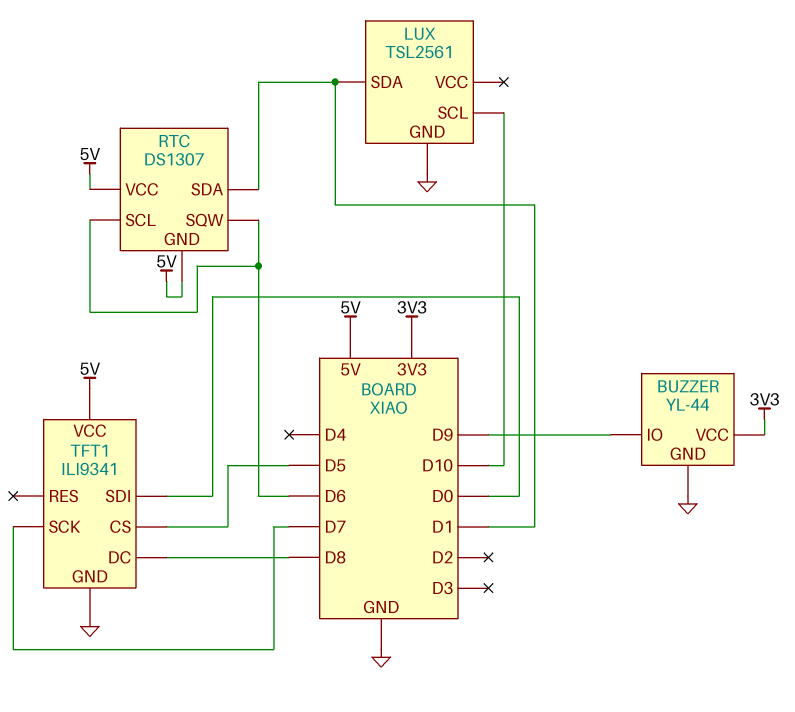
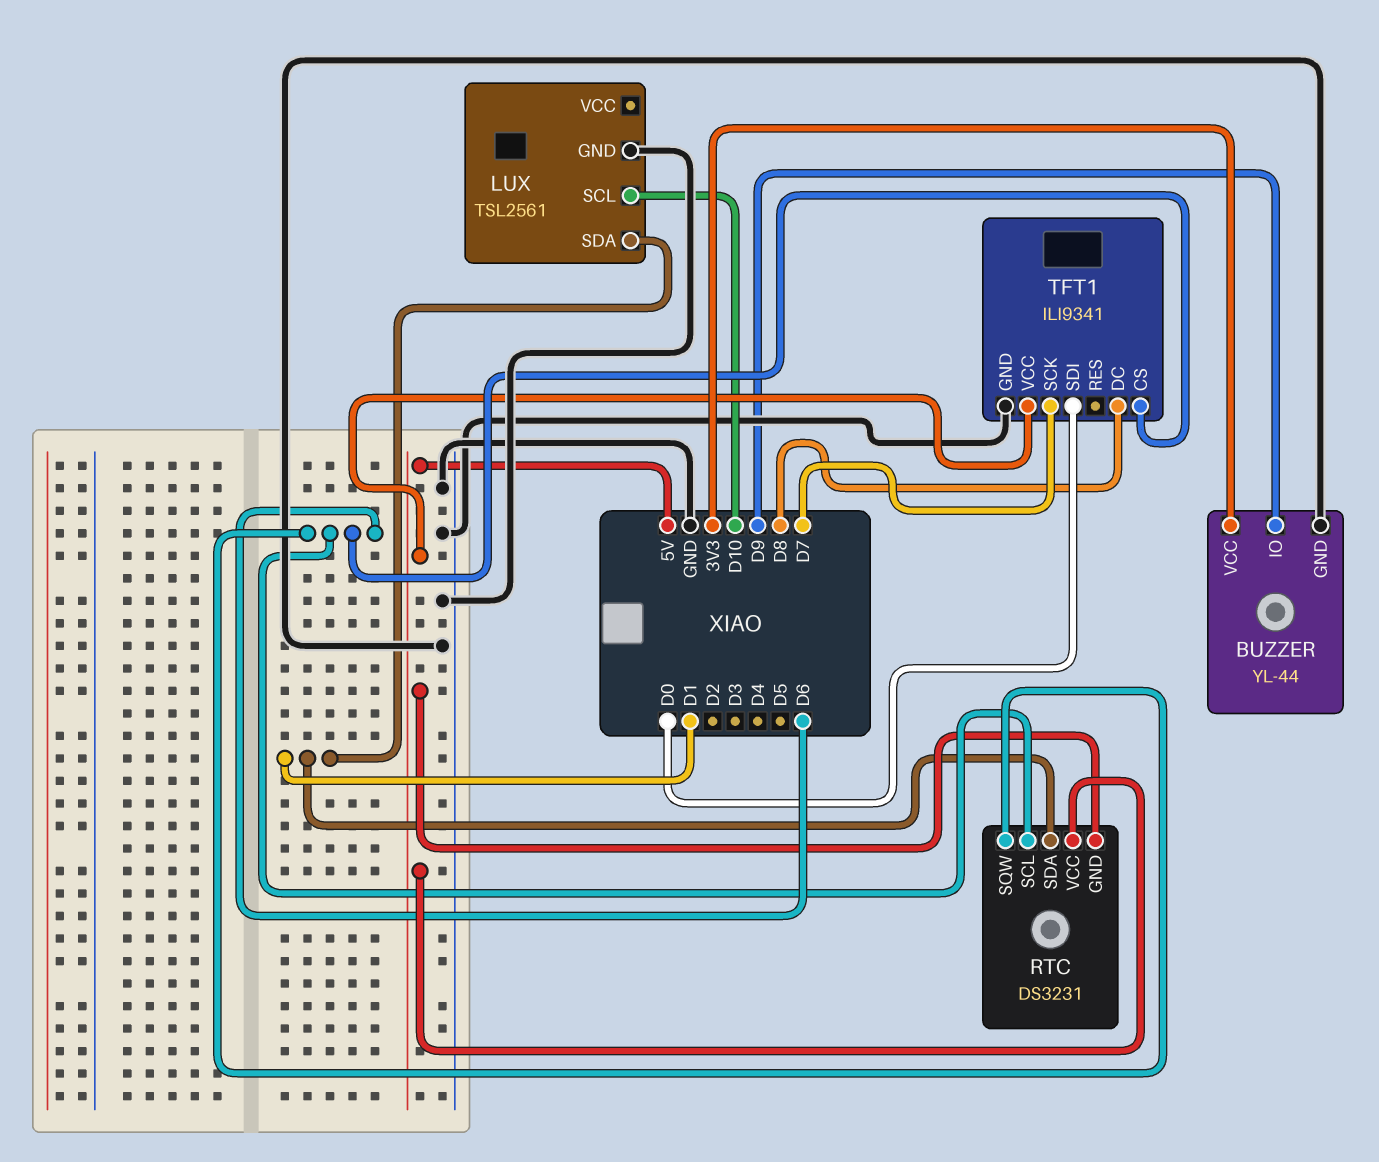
RTC: DS1307 -> DS3231
TFT1 pin CS: D5 -> D6

